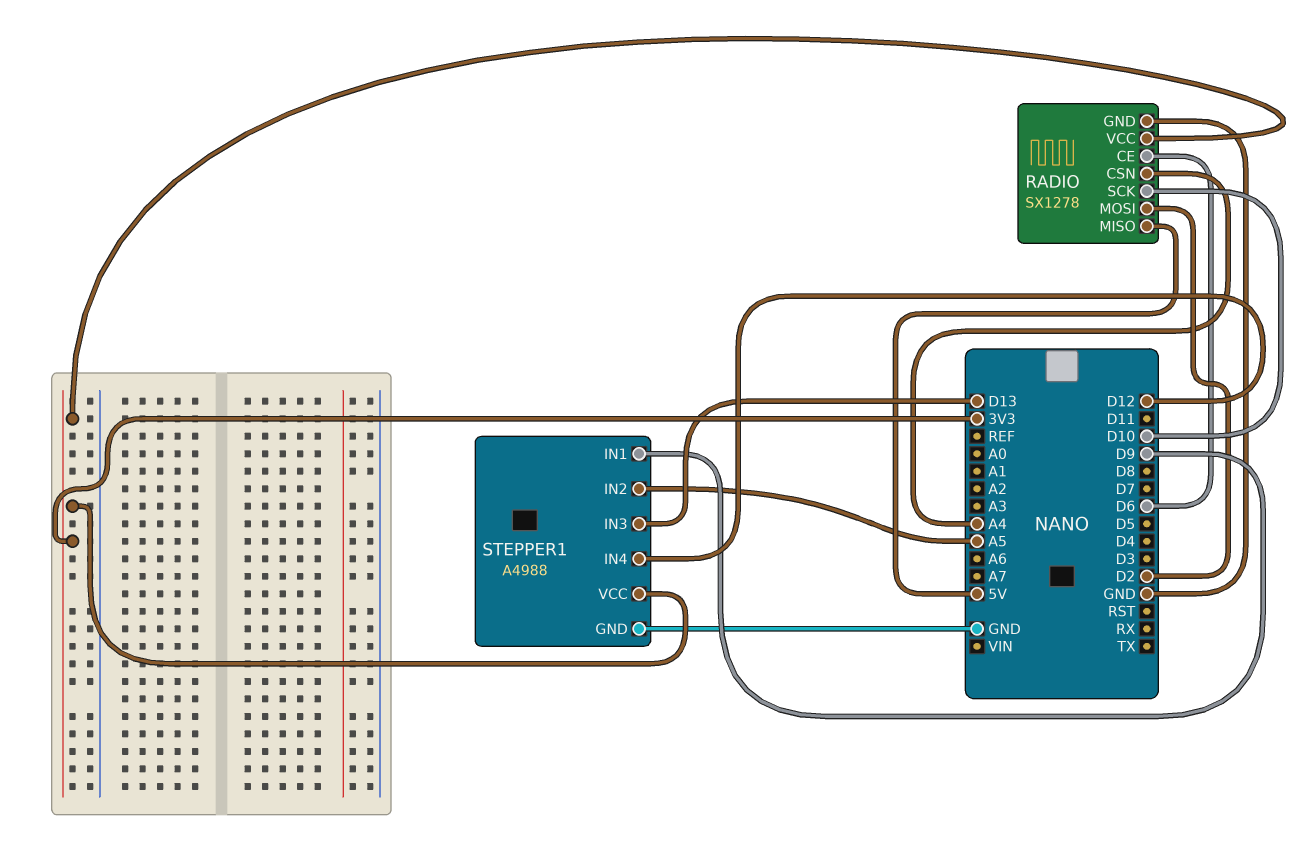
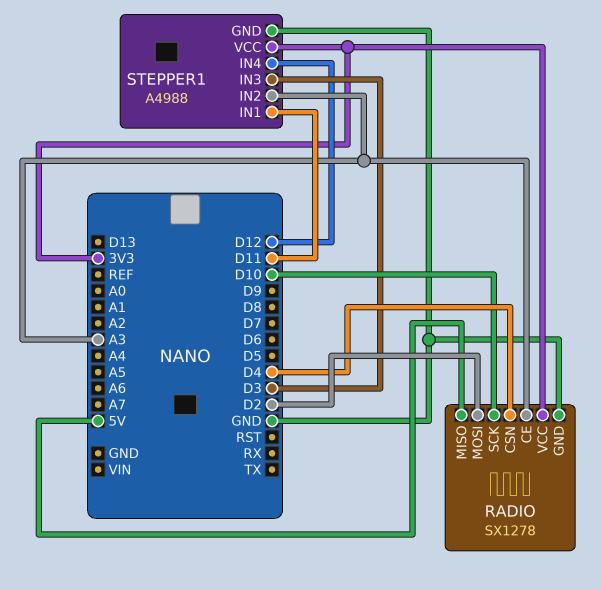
RADIO pin CE: D6 -> A3
RADIO pin CSN: A4 -> D4
STEPPER1 pin IN1: D9 -> D11
STEPPER1 pin IN2: A5 -> A3
STEPPER1 pin IN3: D13 -> D3

